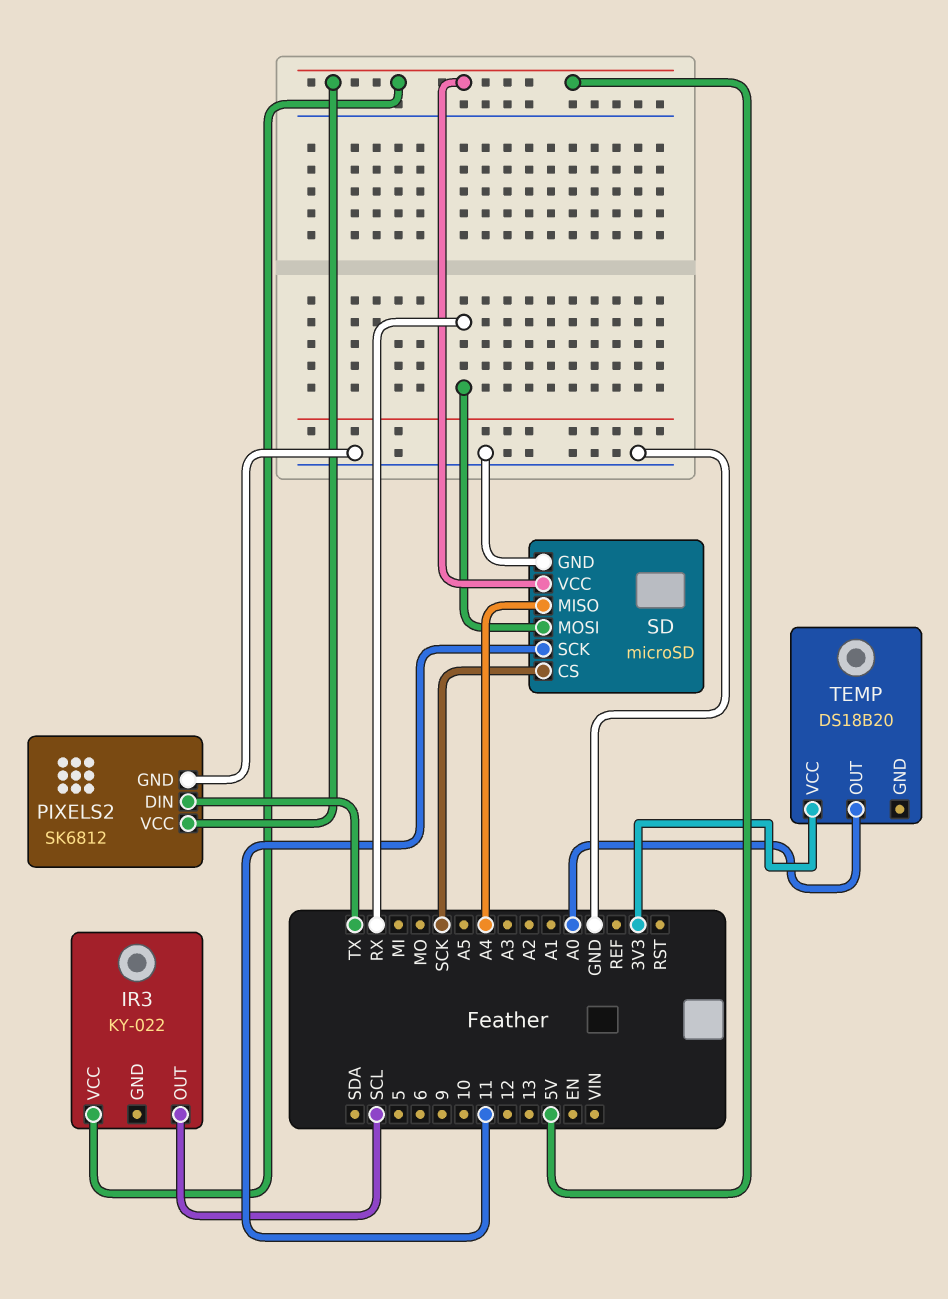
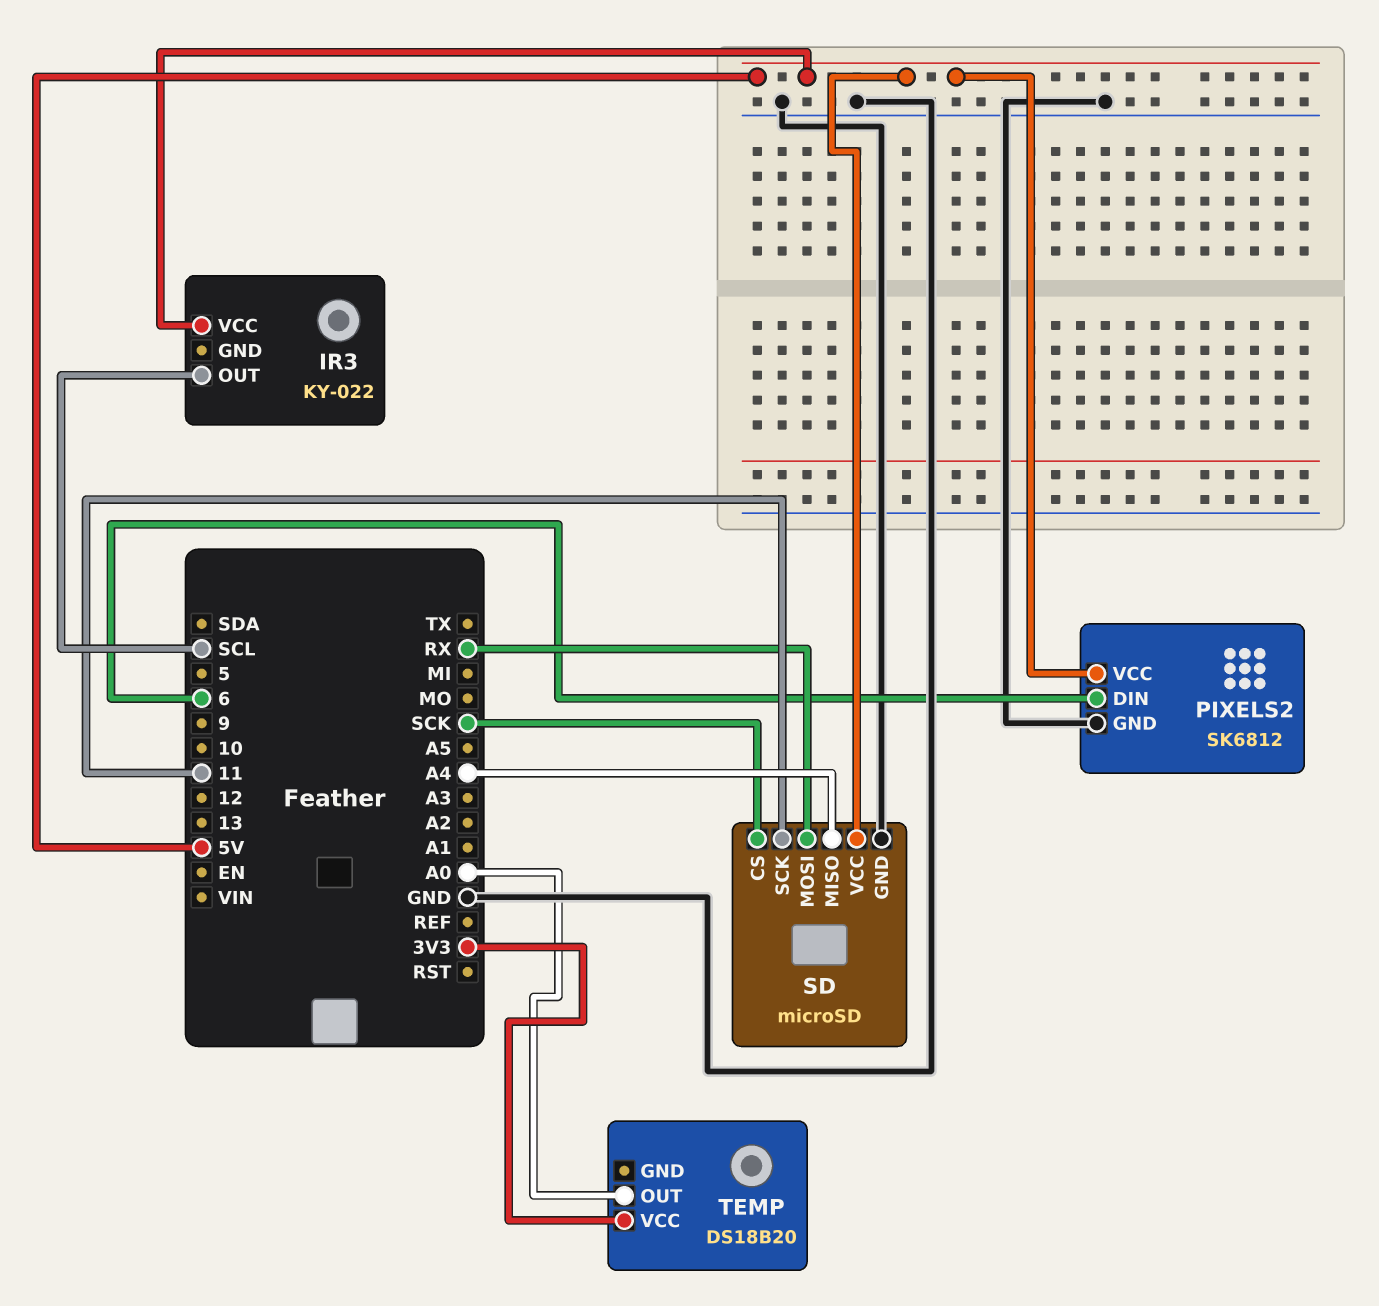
PIXELS2 pin DIN: TX -> 6

